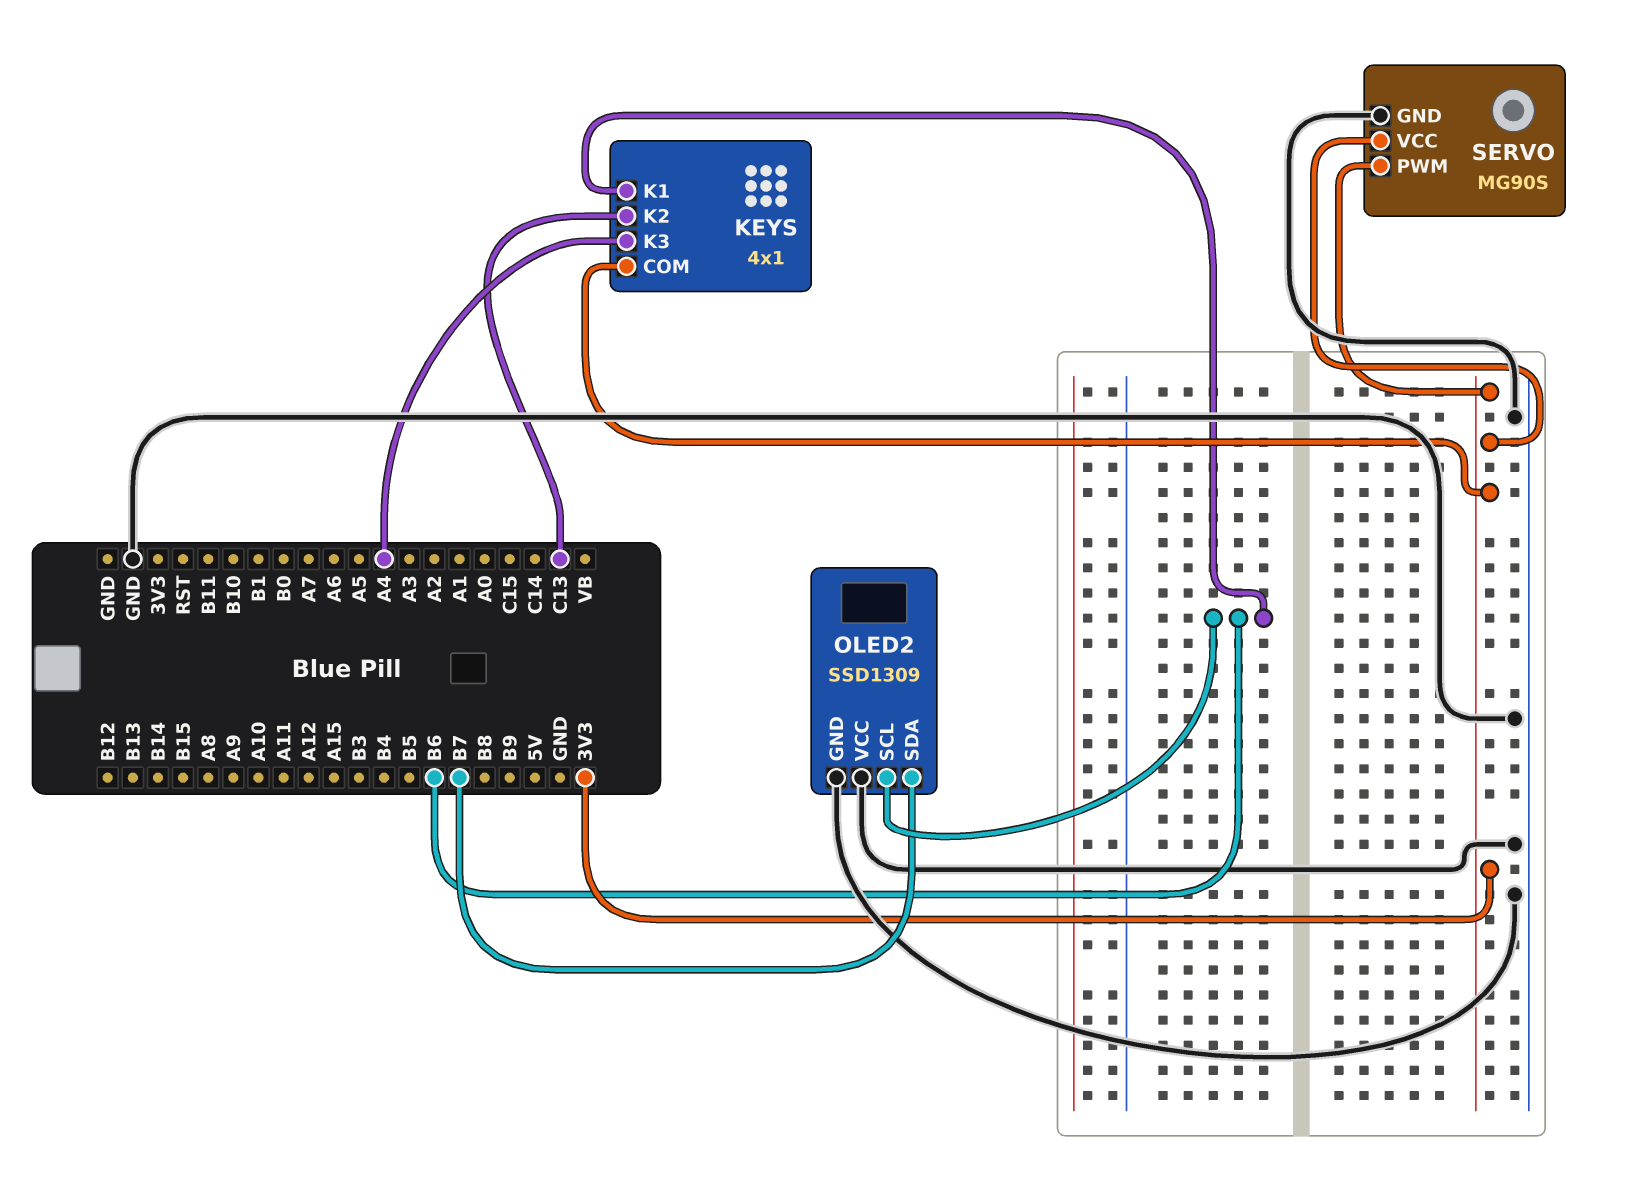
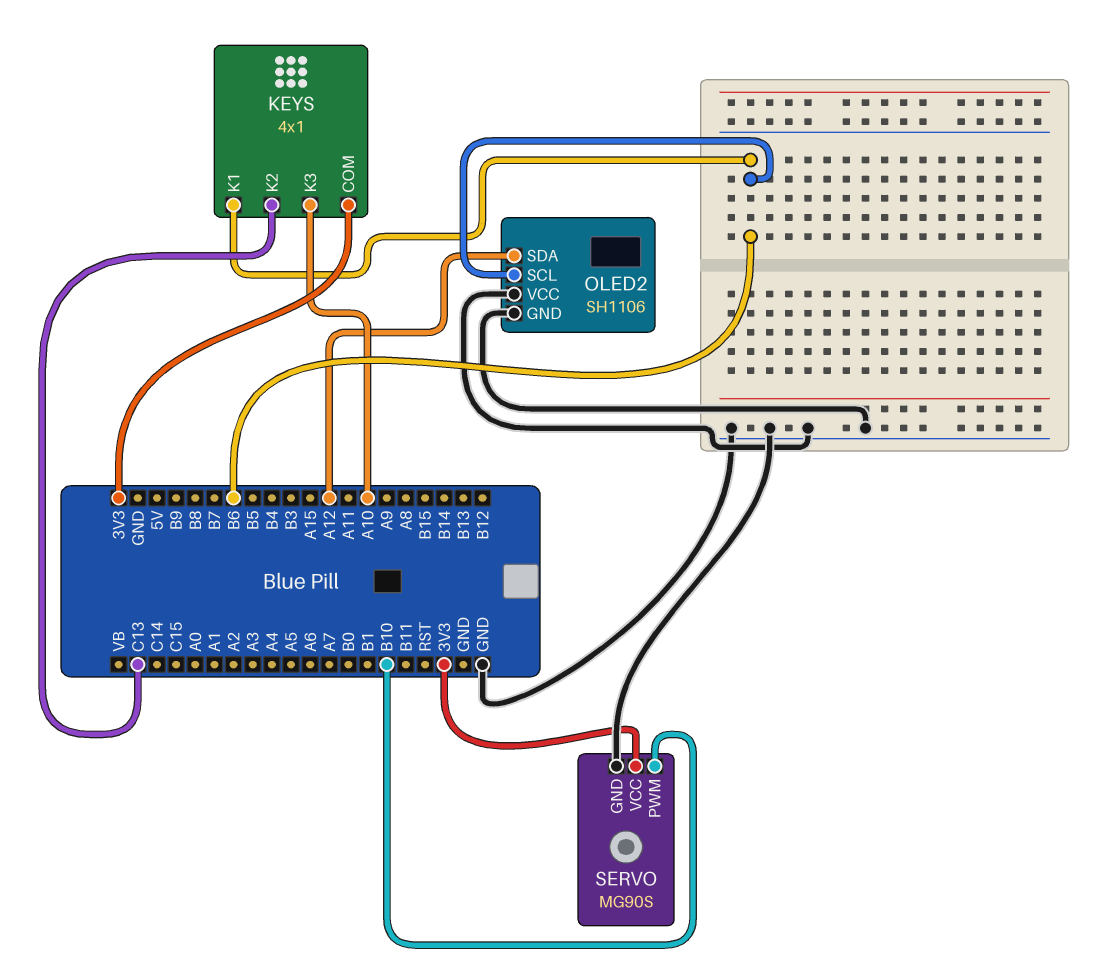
KEYS pin K3: A4 -> A10
OLED2: SSD1309 -> SH1106
OLED2 pin SDA: B7 -> A12
SERVO pin PWM: 3V3 -> B10

